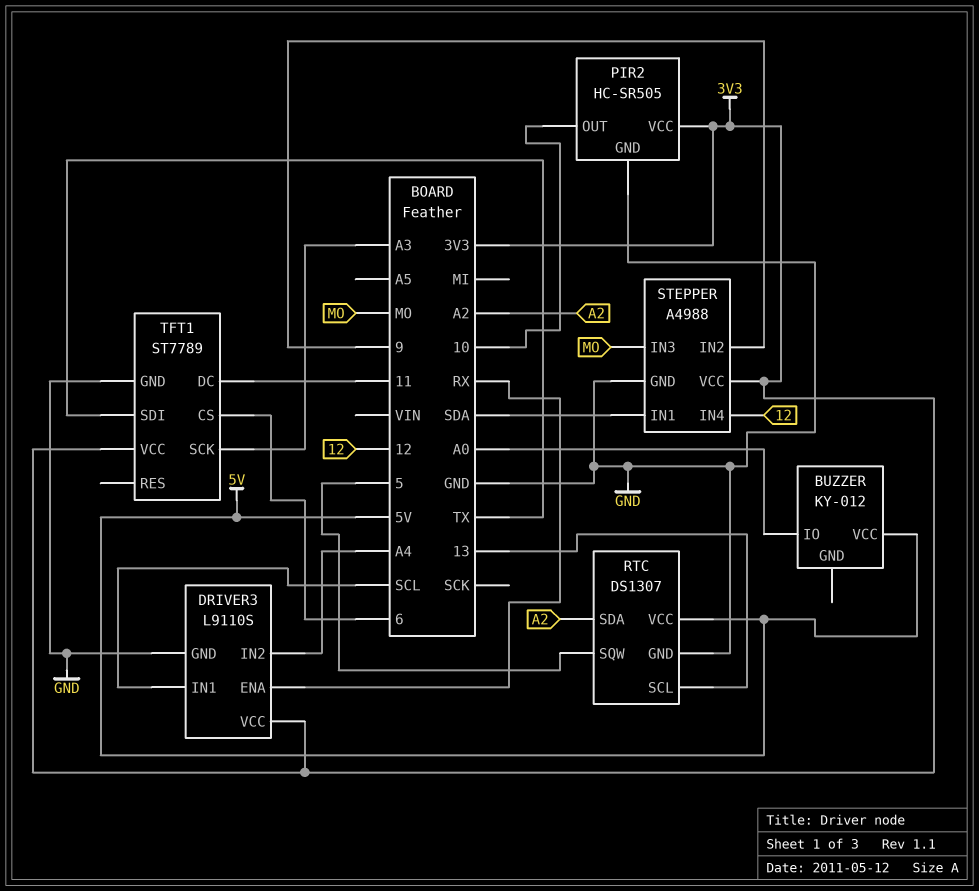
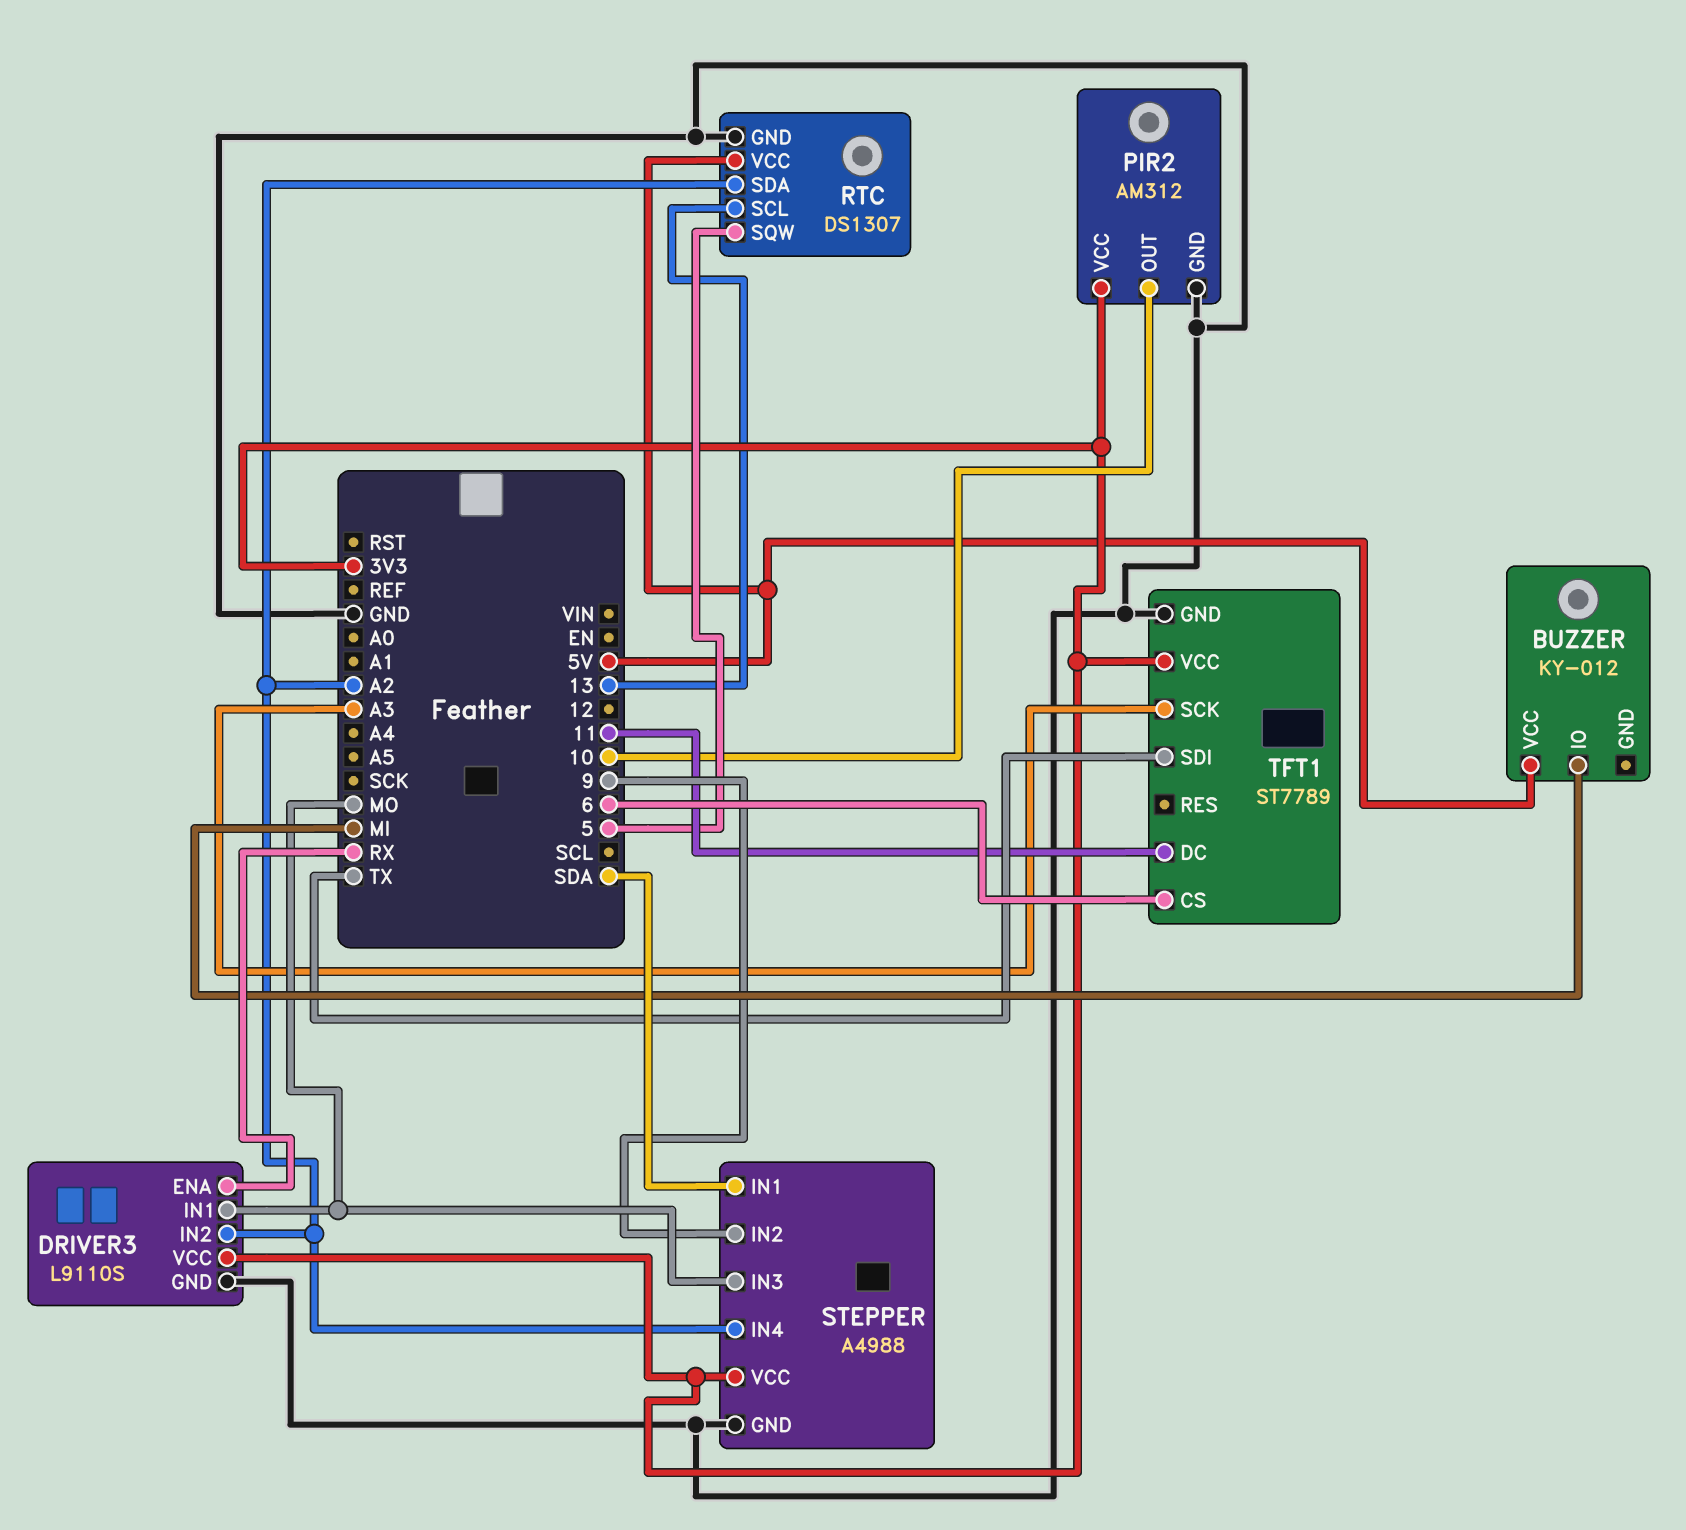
BUZZER pin IO: A0 -> MI
DRIVER3 pin IN1: SCL -> MO
DRIVER3 pin IN2: A4 -> A2
PIR2: HC-SR505 -> AM312
STEPPER pin IN4: 12 -> A2

